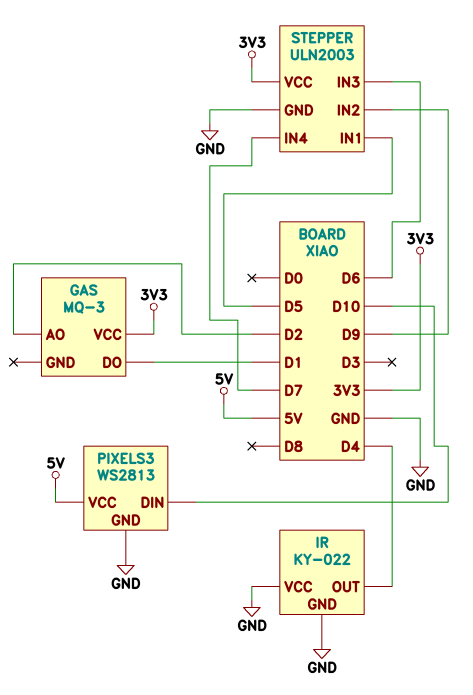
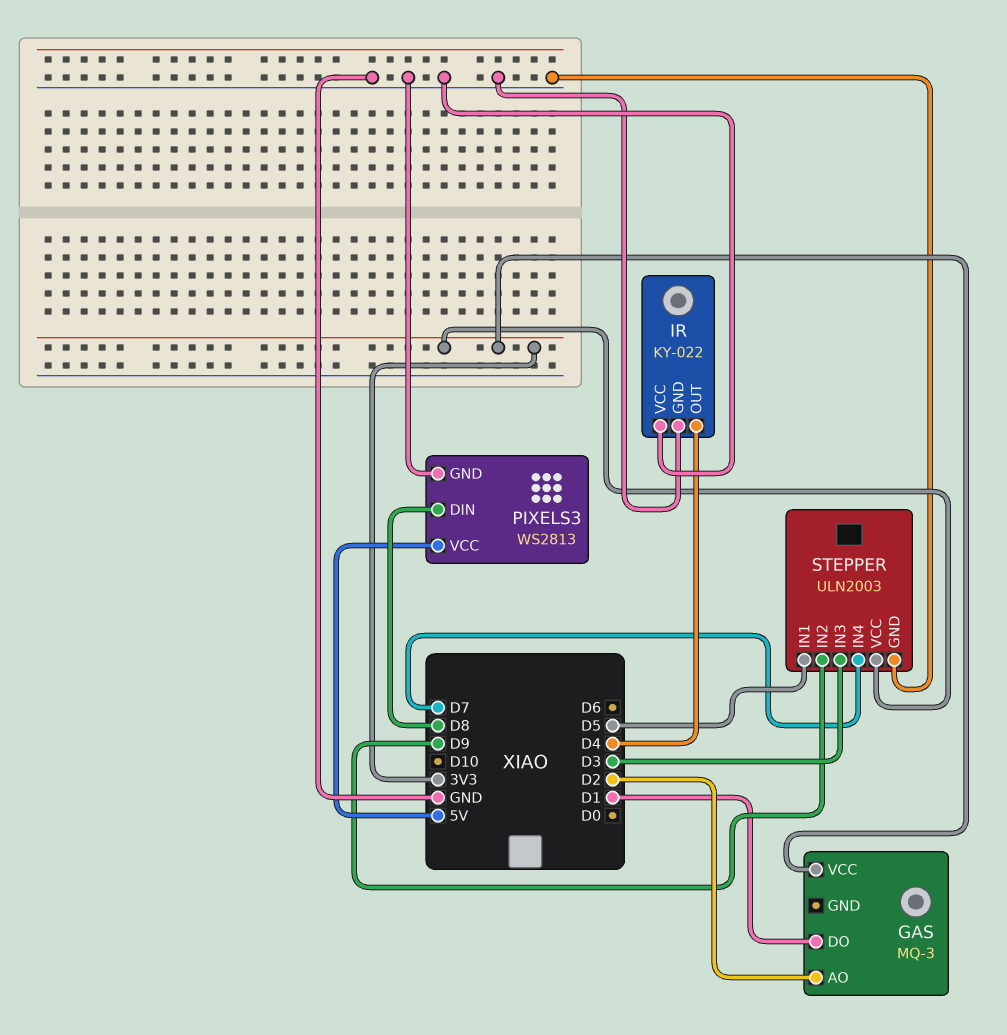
PIXELS3 pin DIN: D10 -> D8
STEPPER pin IN3: D6 -> D3

